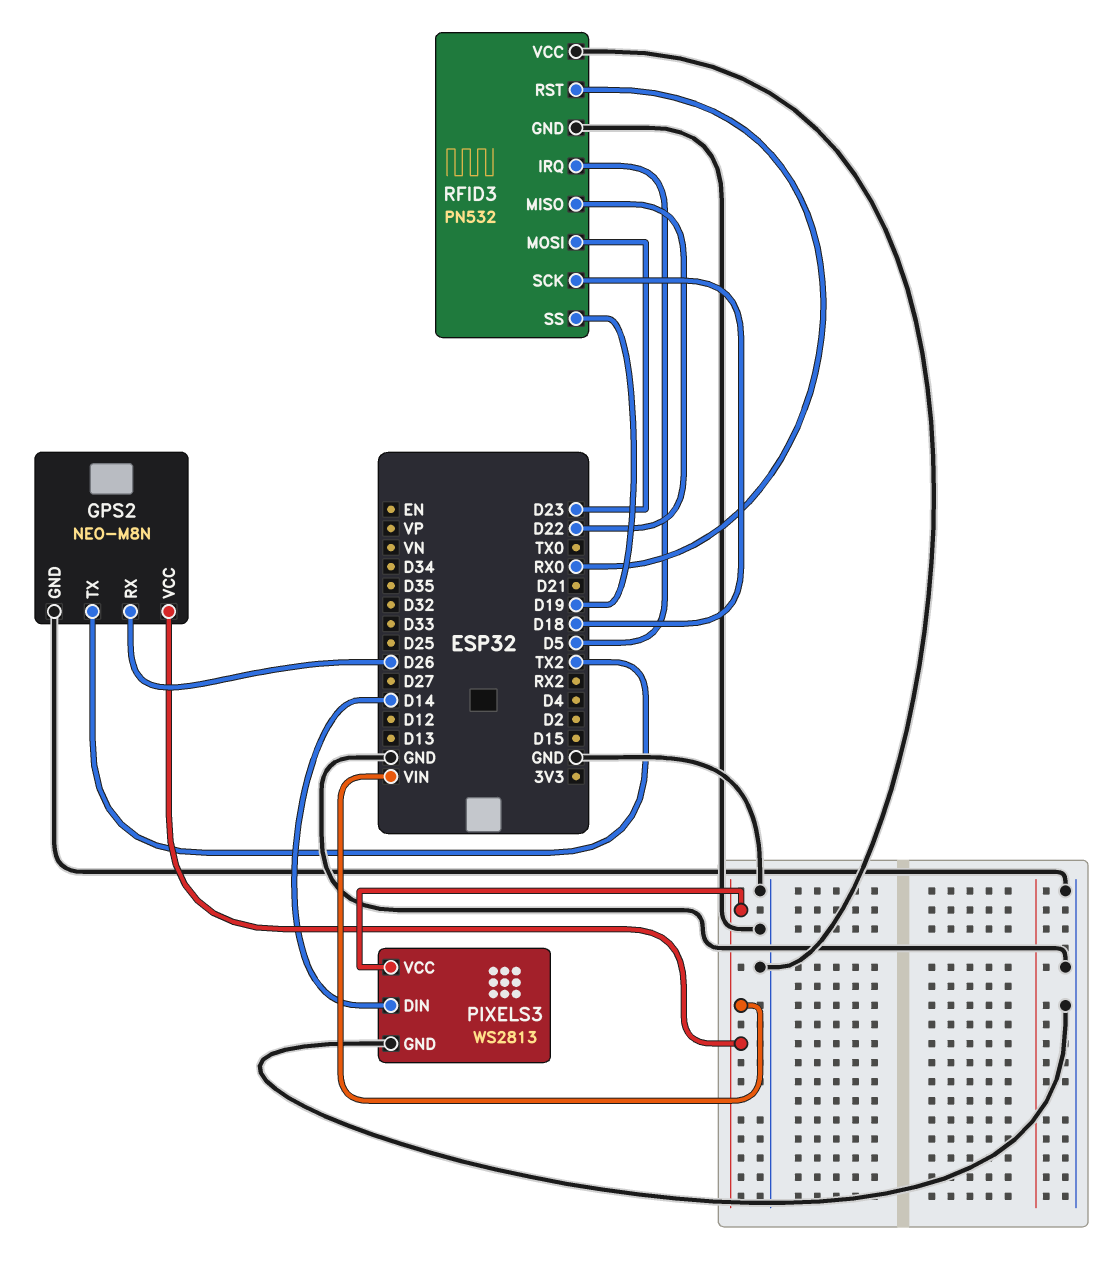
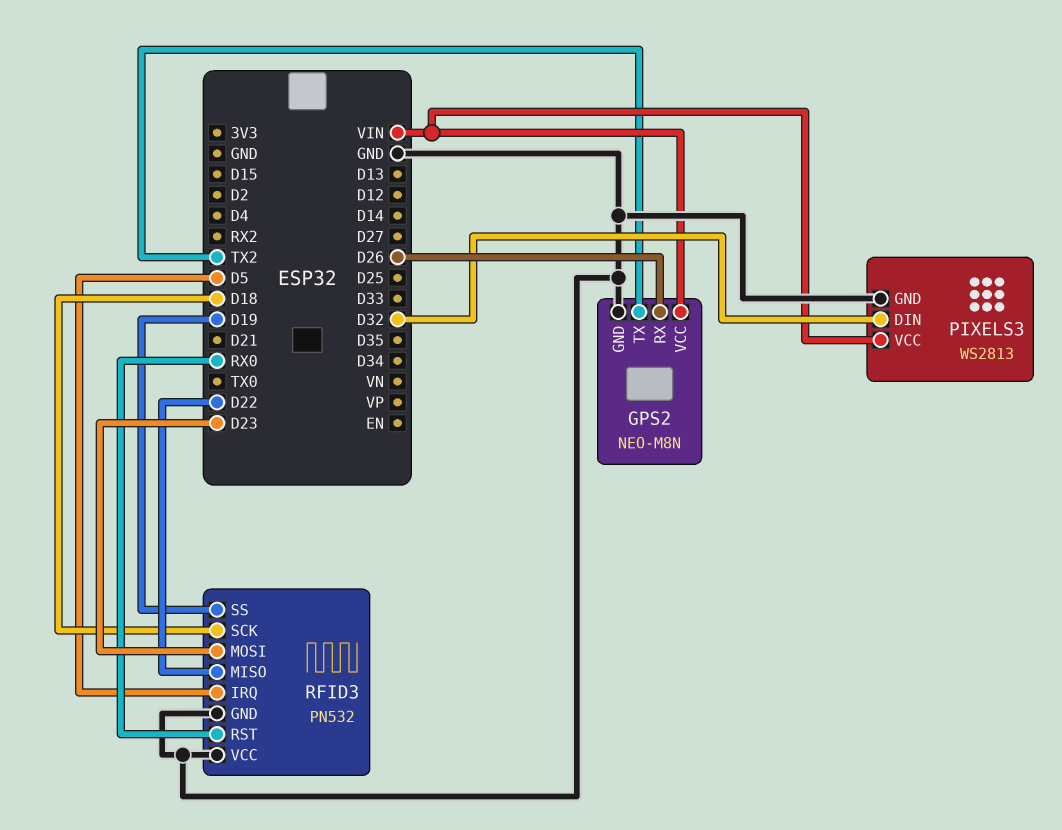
PIXELS3 pin DIN: D14 -> D32

